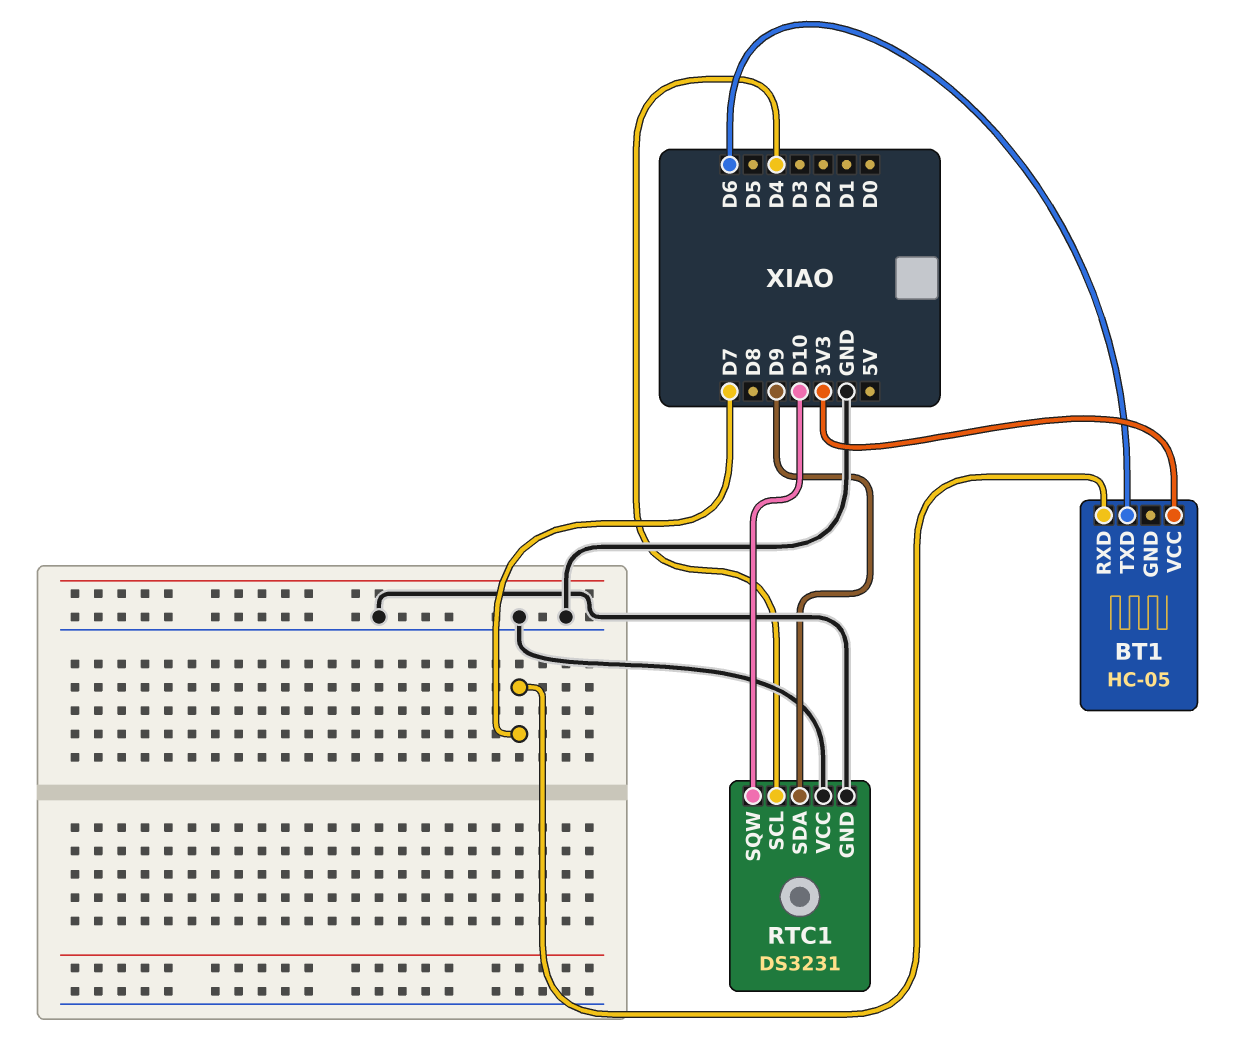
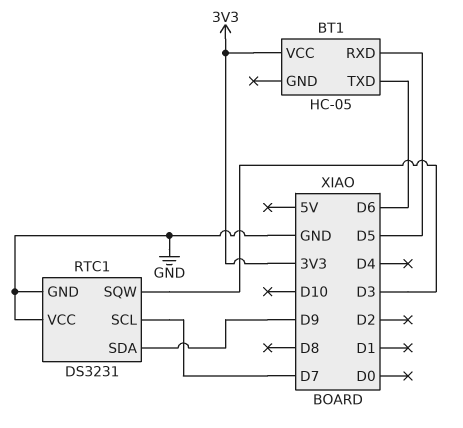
BT1 pin RXD: D7 -> D5
RTC1 pin SCL: D4 -> D7
RTC1 pin SQW: D10 -> D3

